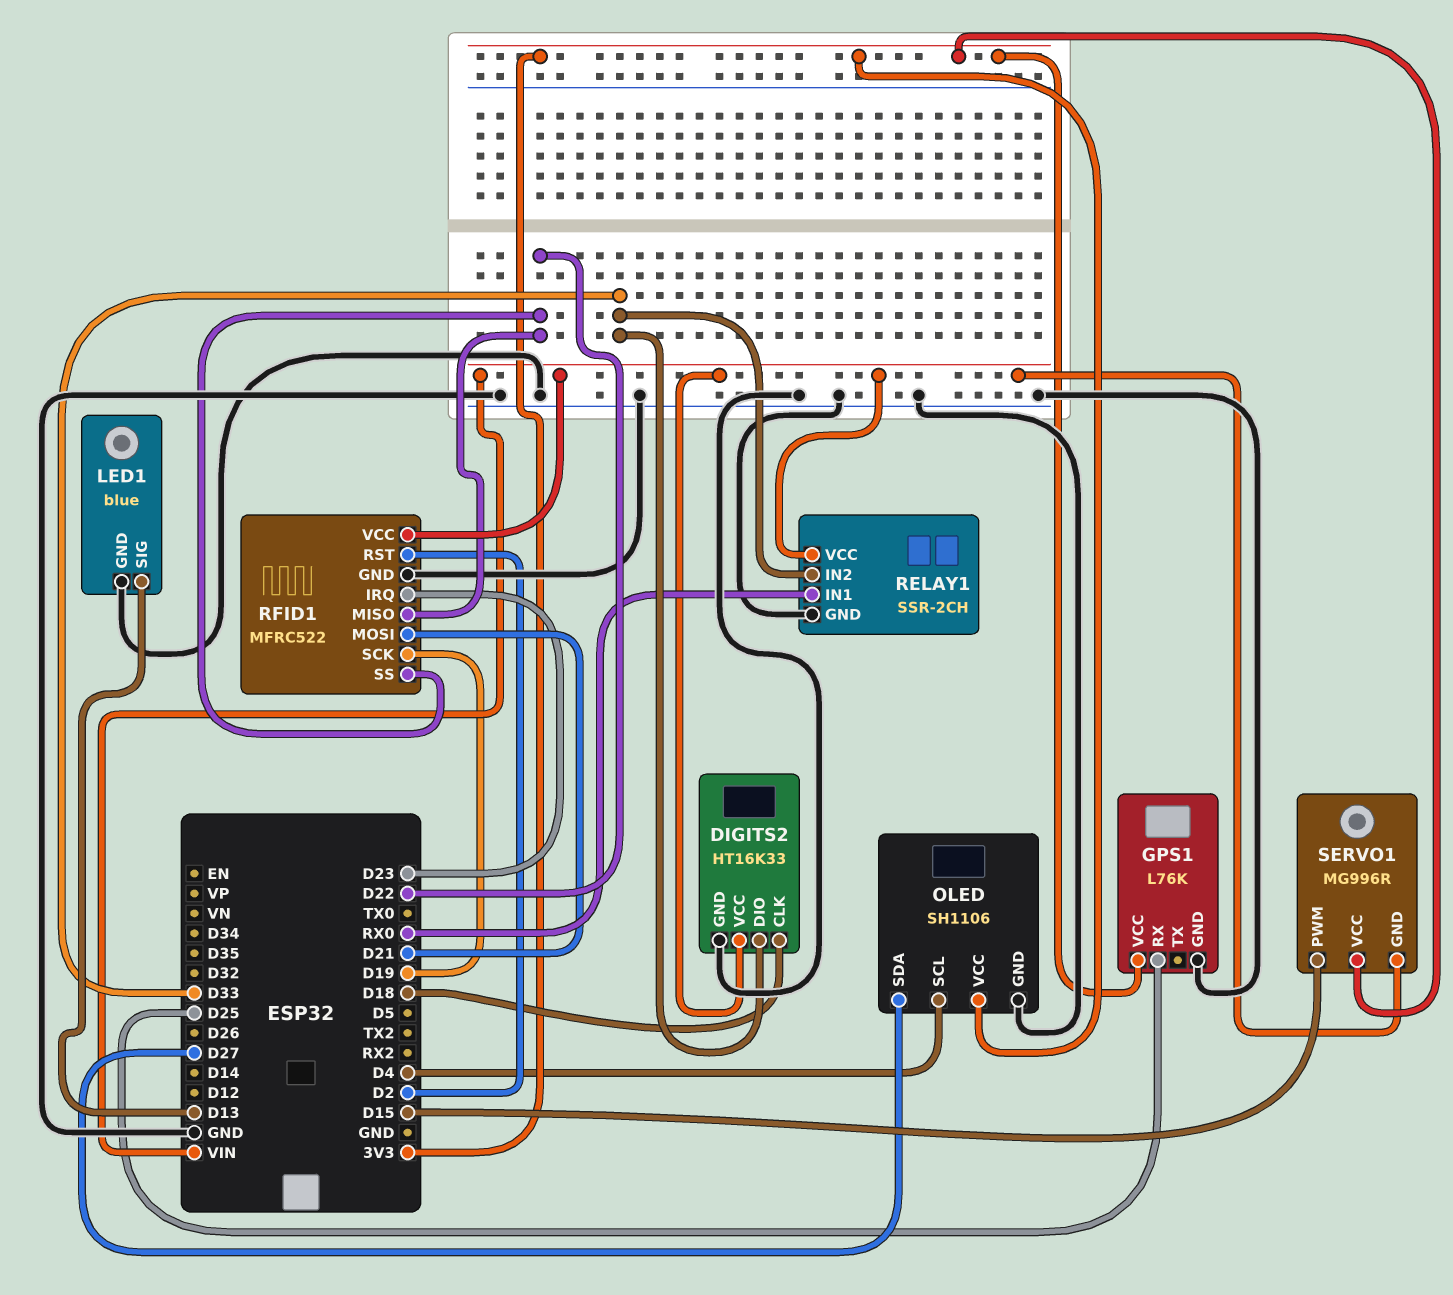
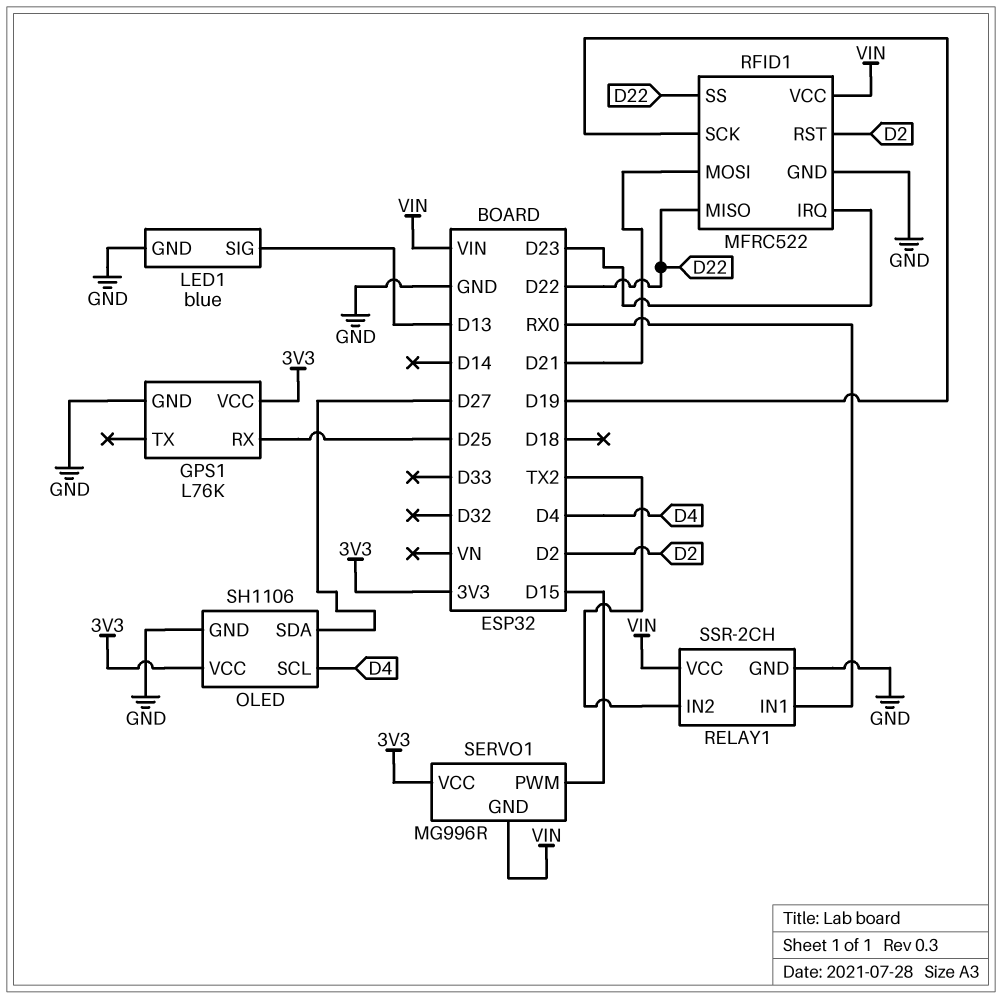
DIGITS2: HT16K33 -> none
DIGITS2 pin CLK: D18 -> none
DIGITS2 pin DIO: D33 -> none
DIGITS2 pin GND: GND -> none
DIGITS2 pin VCC: VIN -> none
RELAY1 pin IN2: D33 -> TX2

